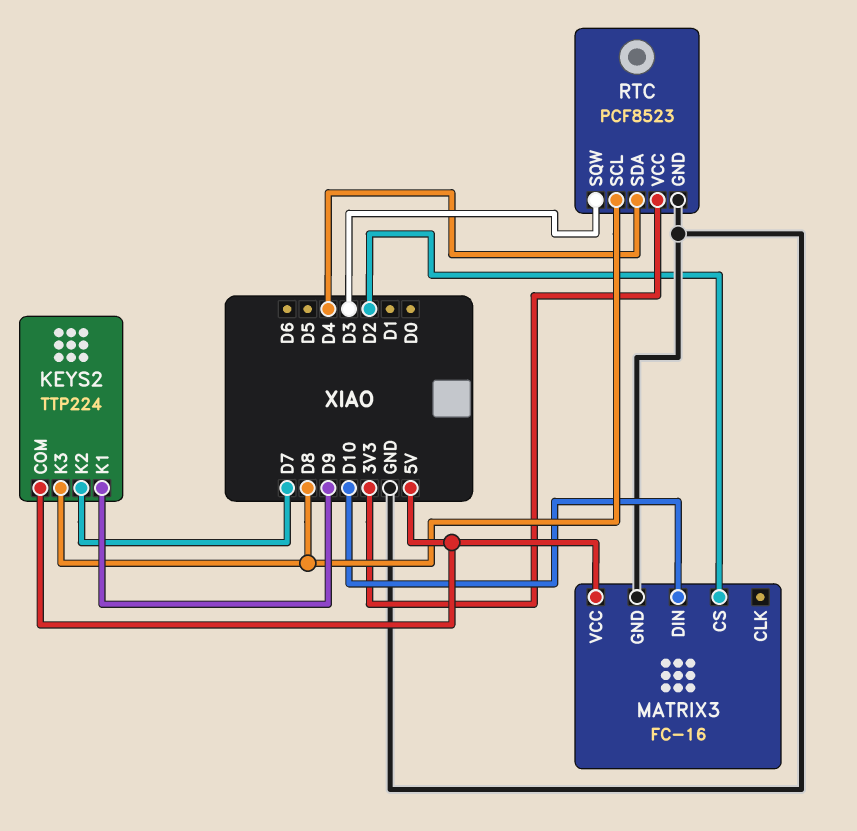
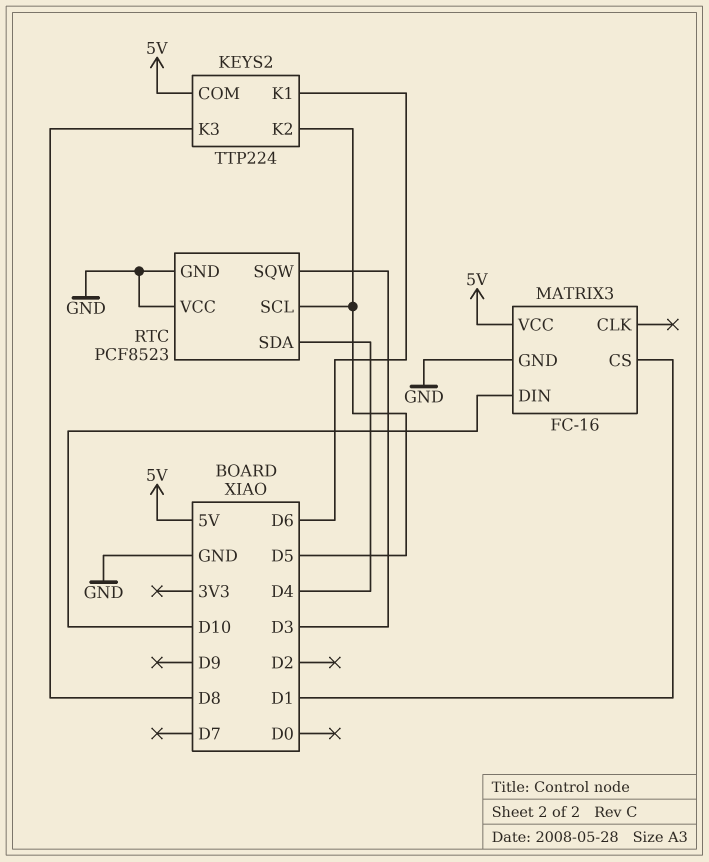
KEYS2 pin K1: D9 -> D6
KEYS2 pin K2: D7 -> D5
MATRIX3 pin CS: D2 -> D1
RTC pin SCL: D8 -> D5
RTC pin VCC: 3V3 -> GND

